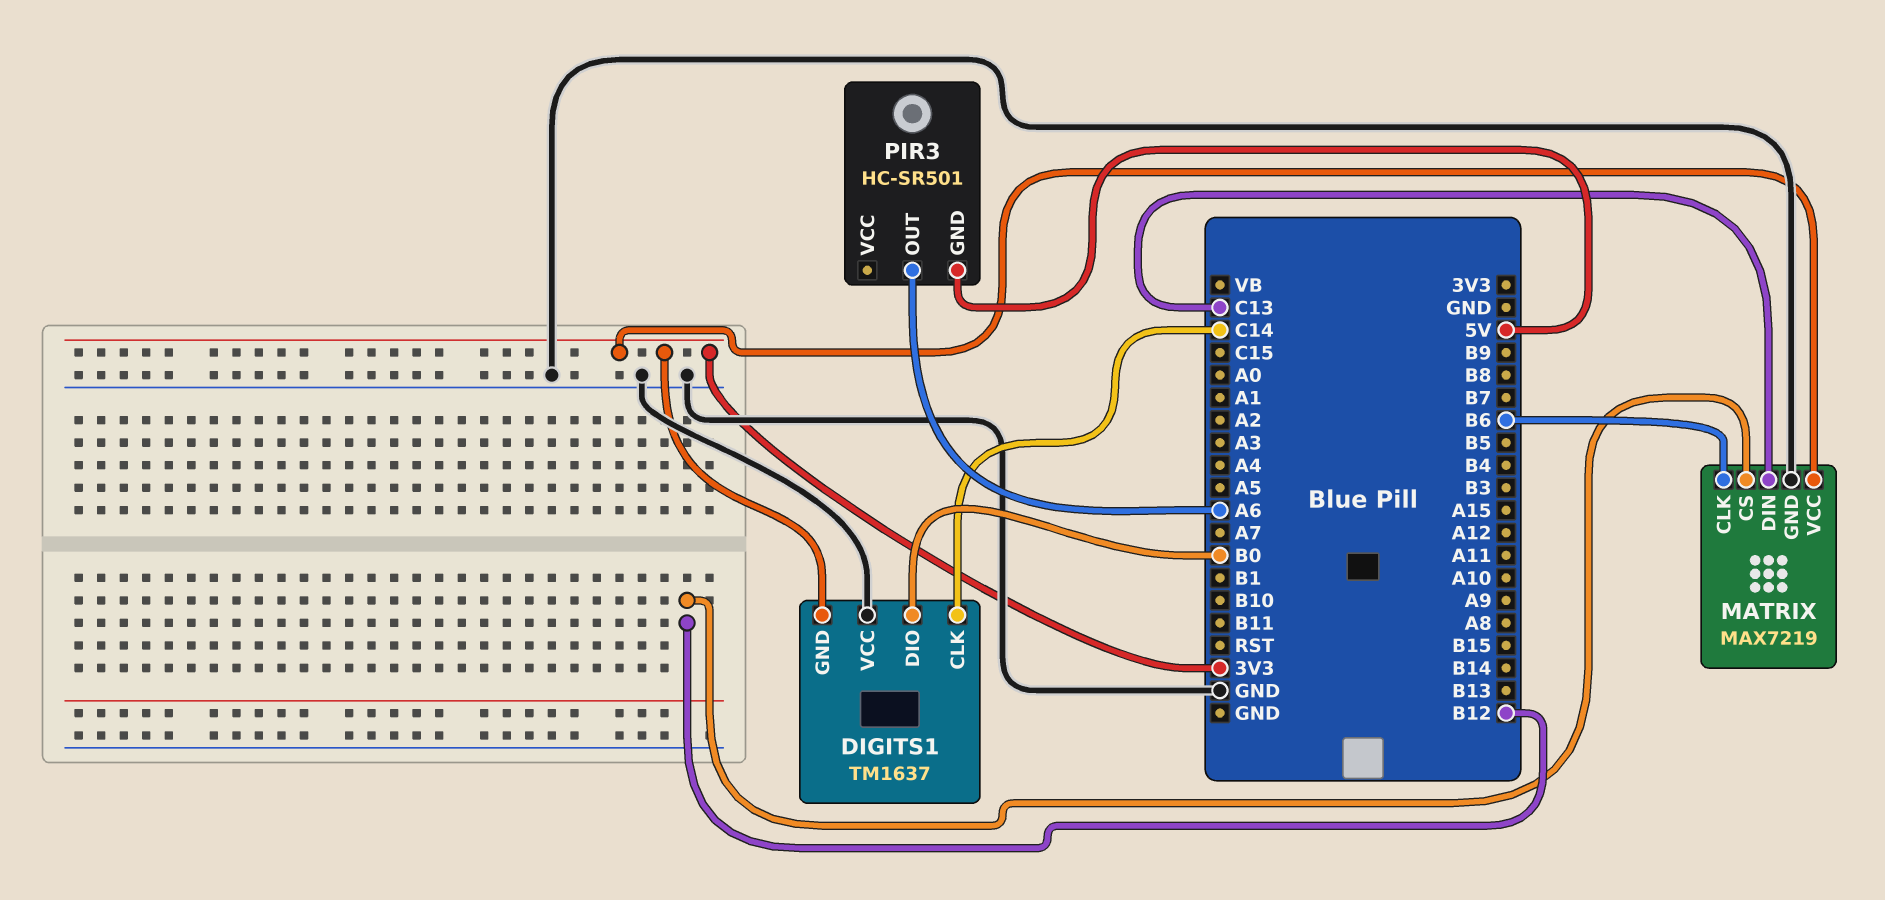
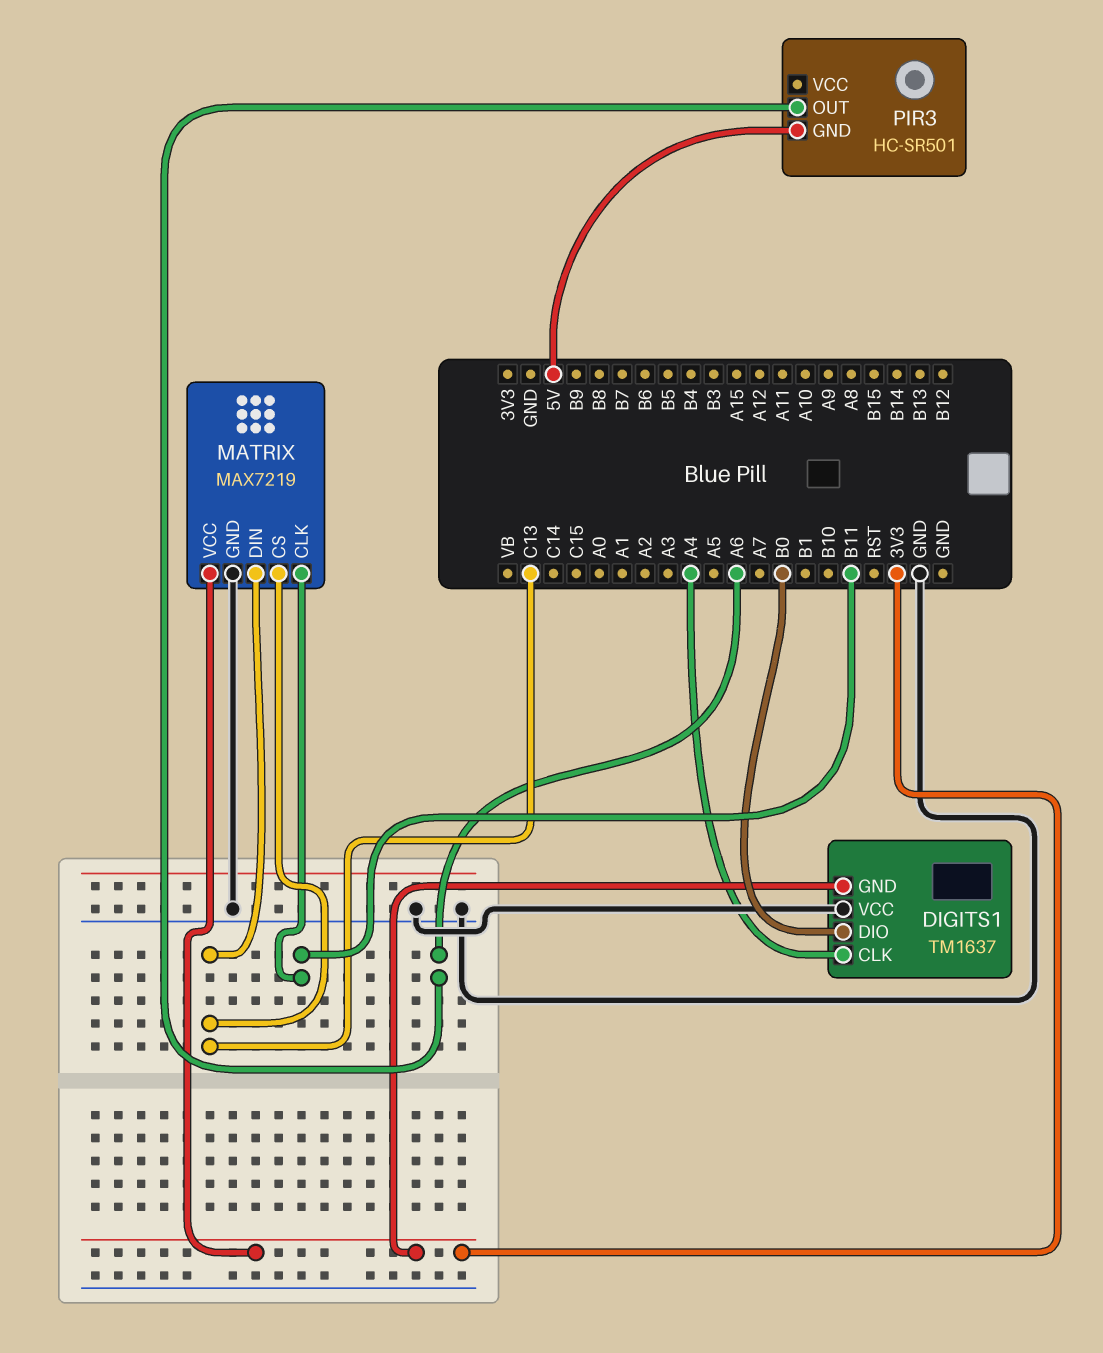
DIGITS1 pin CLK: C14 -> A4
MATRIX pin CLK: B6 -> B11
MATRIX pin CS: B12 -> C13

